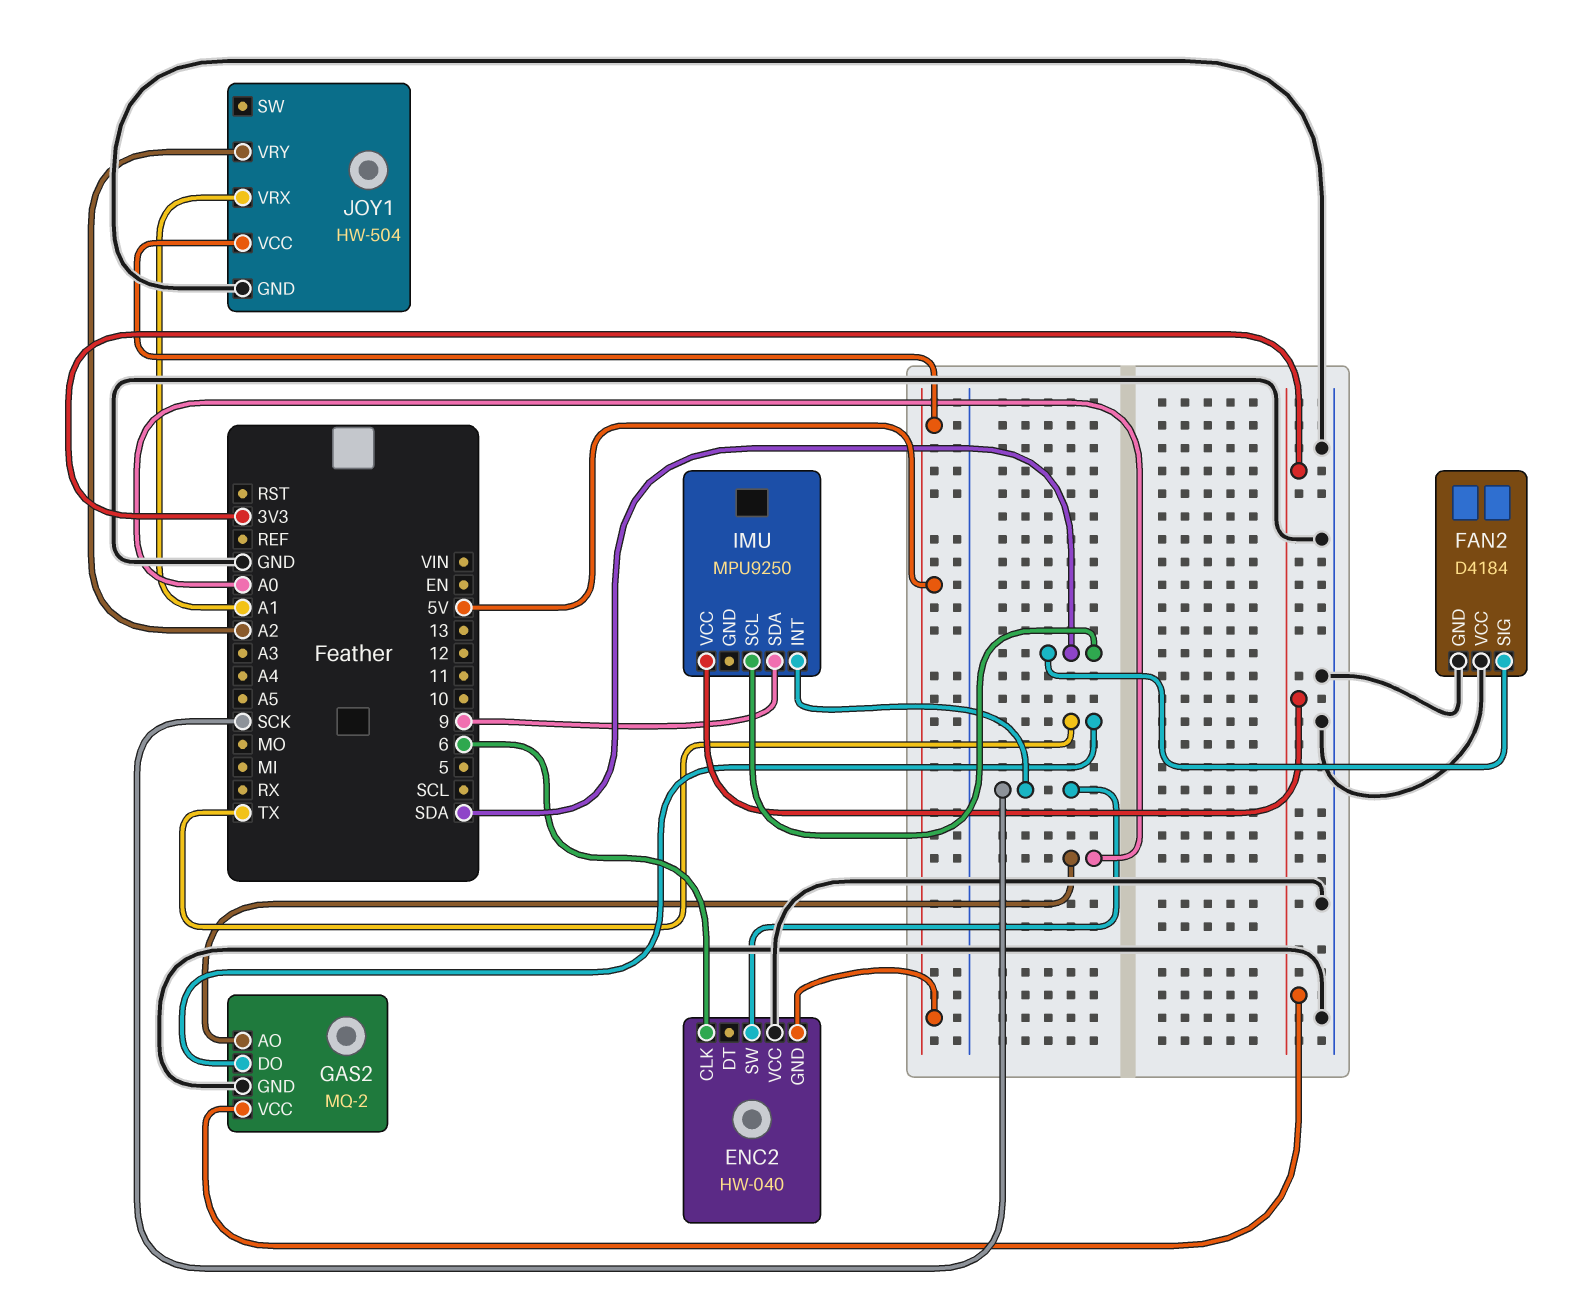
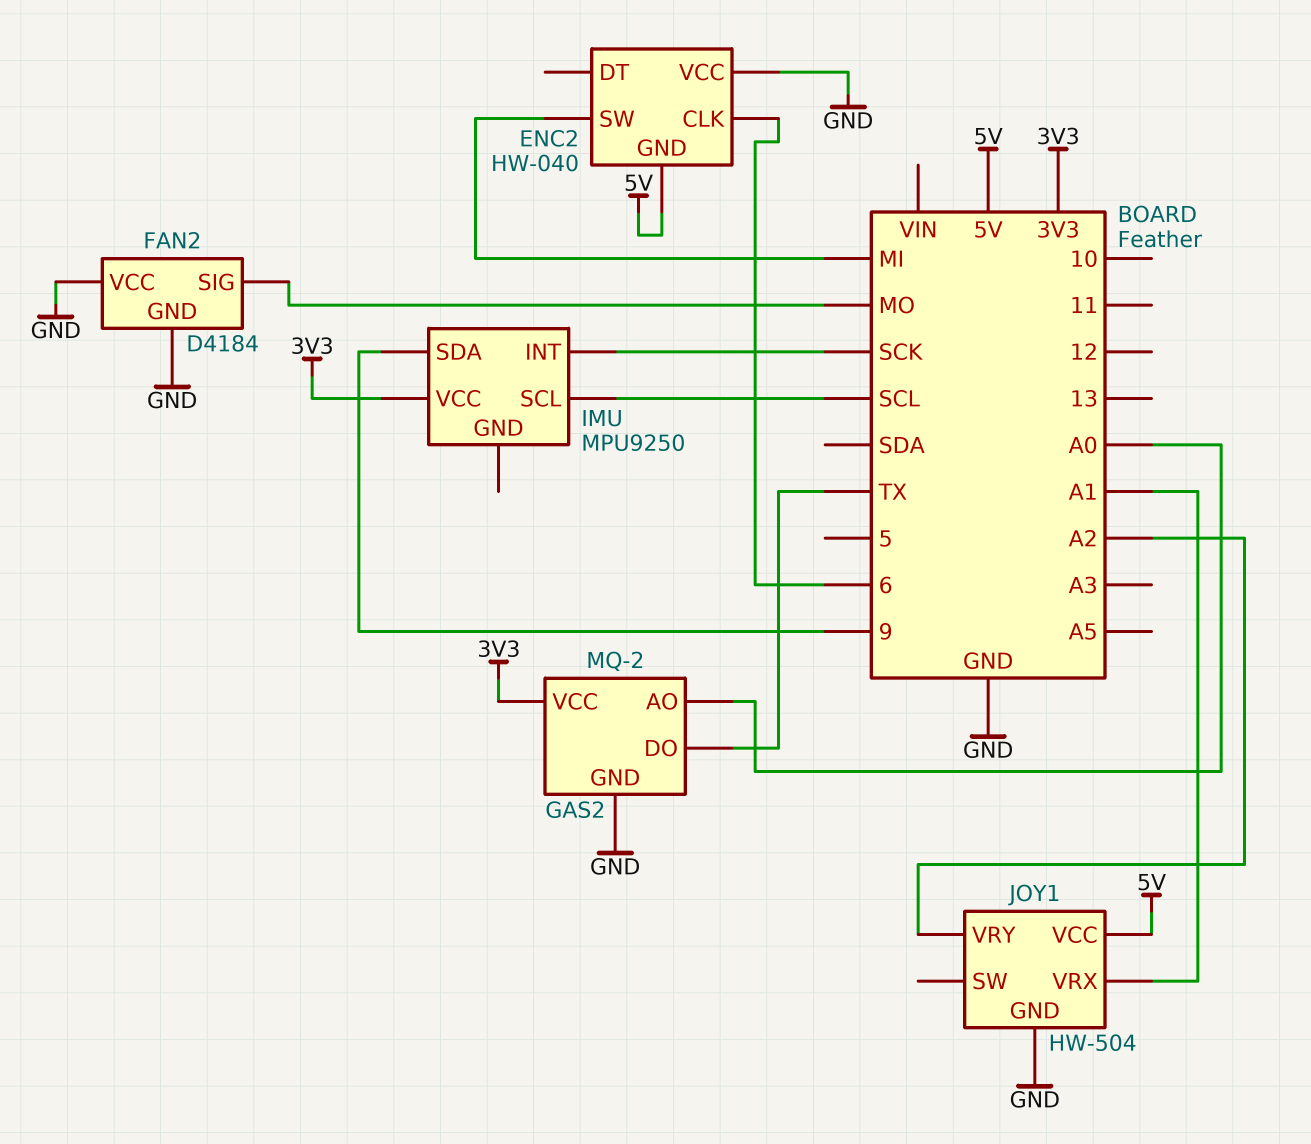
ENC2 pin SW: SCK -> MI
FAN2 pin SIG: SDA -> MO
IMU pin SCL: SDA -> SCL

